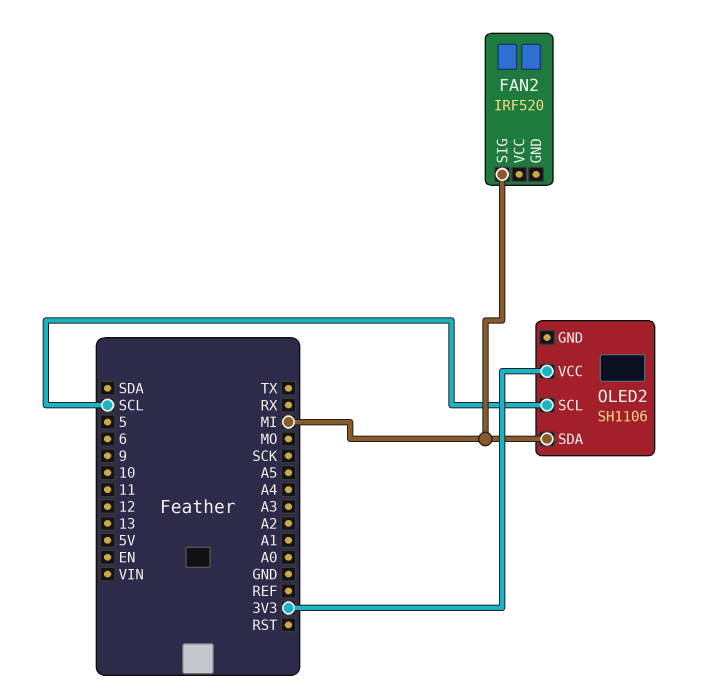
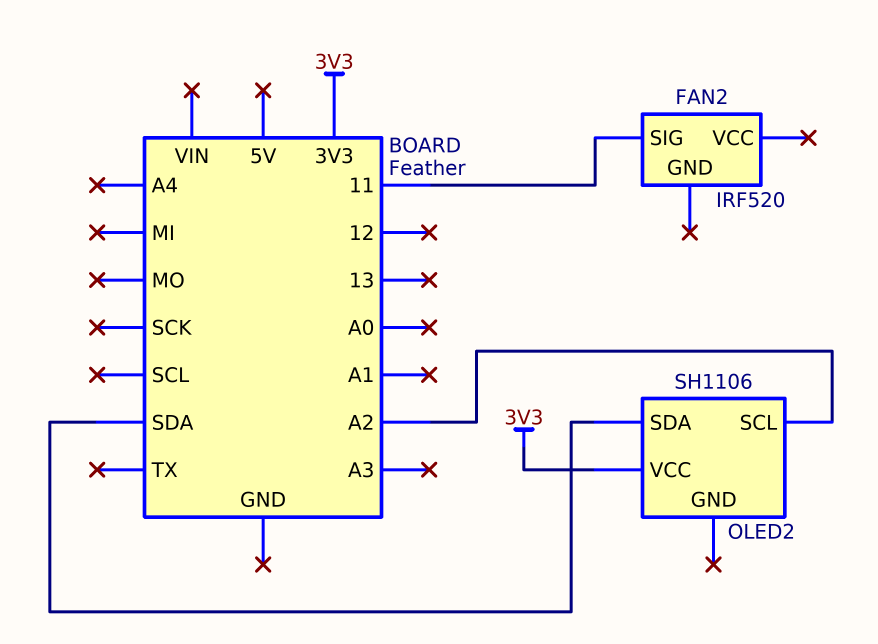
FAN2 pin SIG: MI -> 11
OLED2 pin SCL: SCL -> A2
OLED2 pin SDA: MI -> SDA

